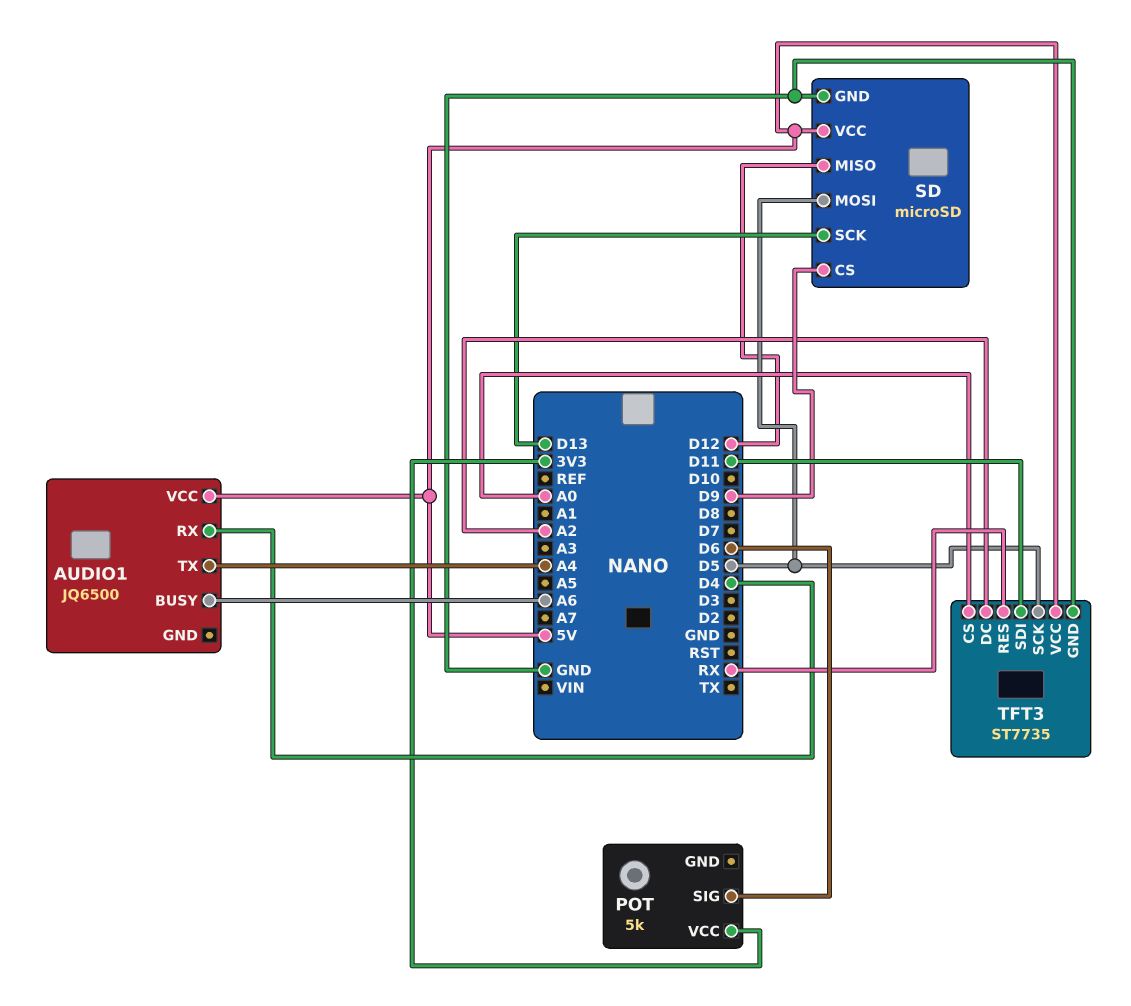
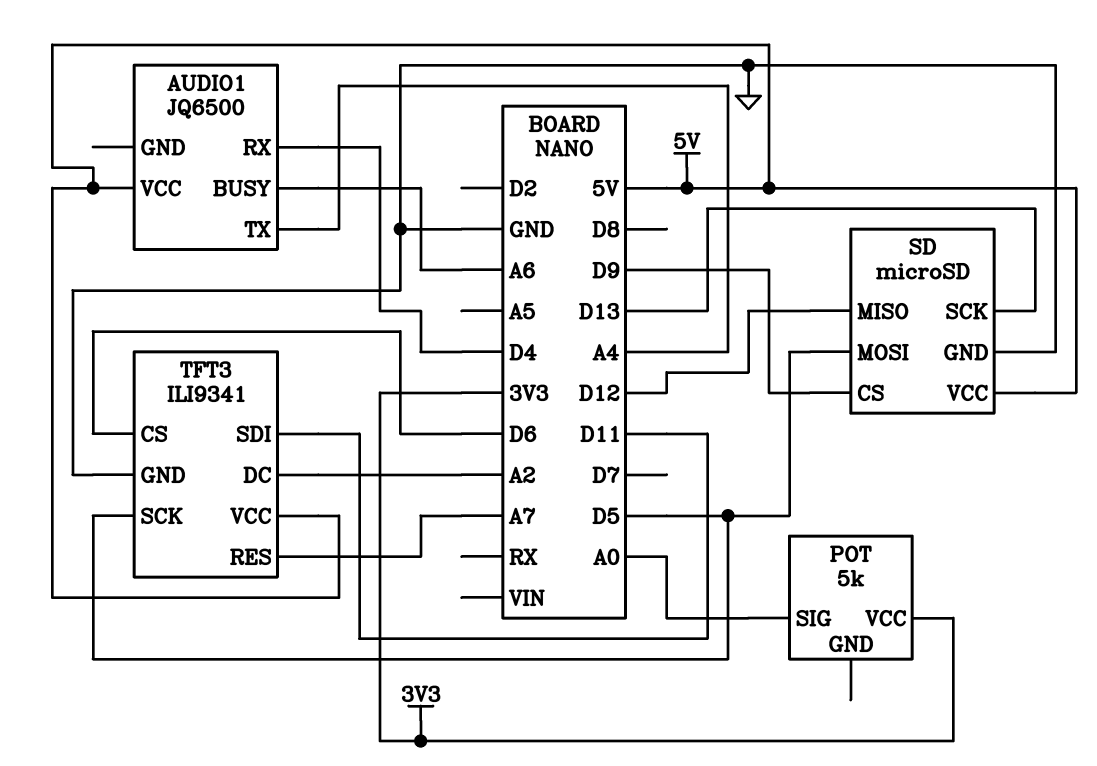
POT pin SIG: D6 -> A0
TFT3: ST7735 -> ILI9341
TFT3 pin CS: A0 -> D6
TFT3 pin RES: RX -> A7

